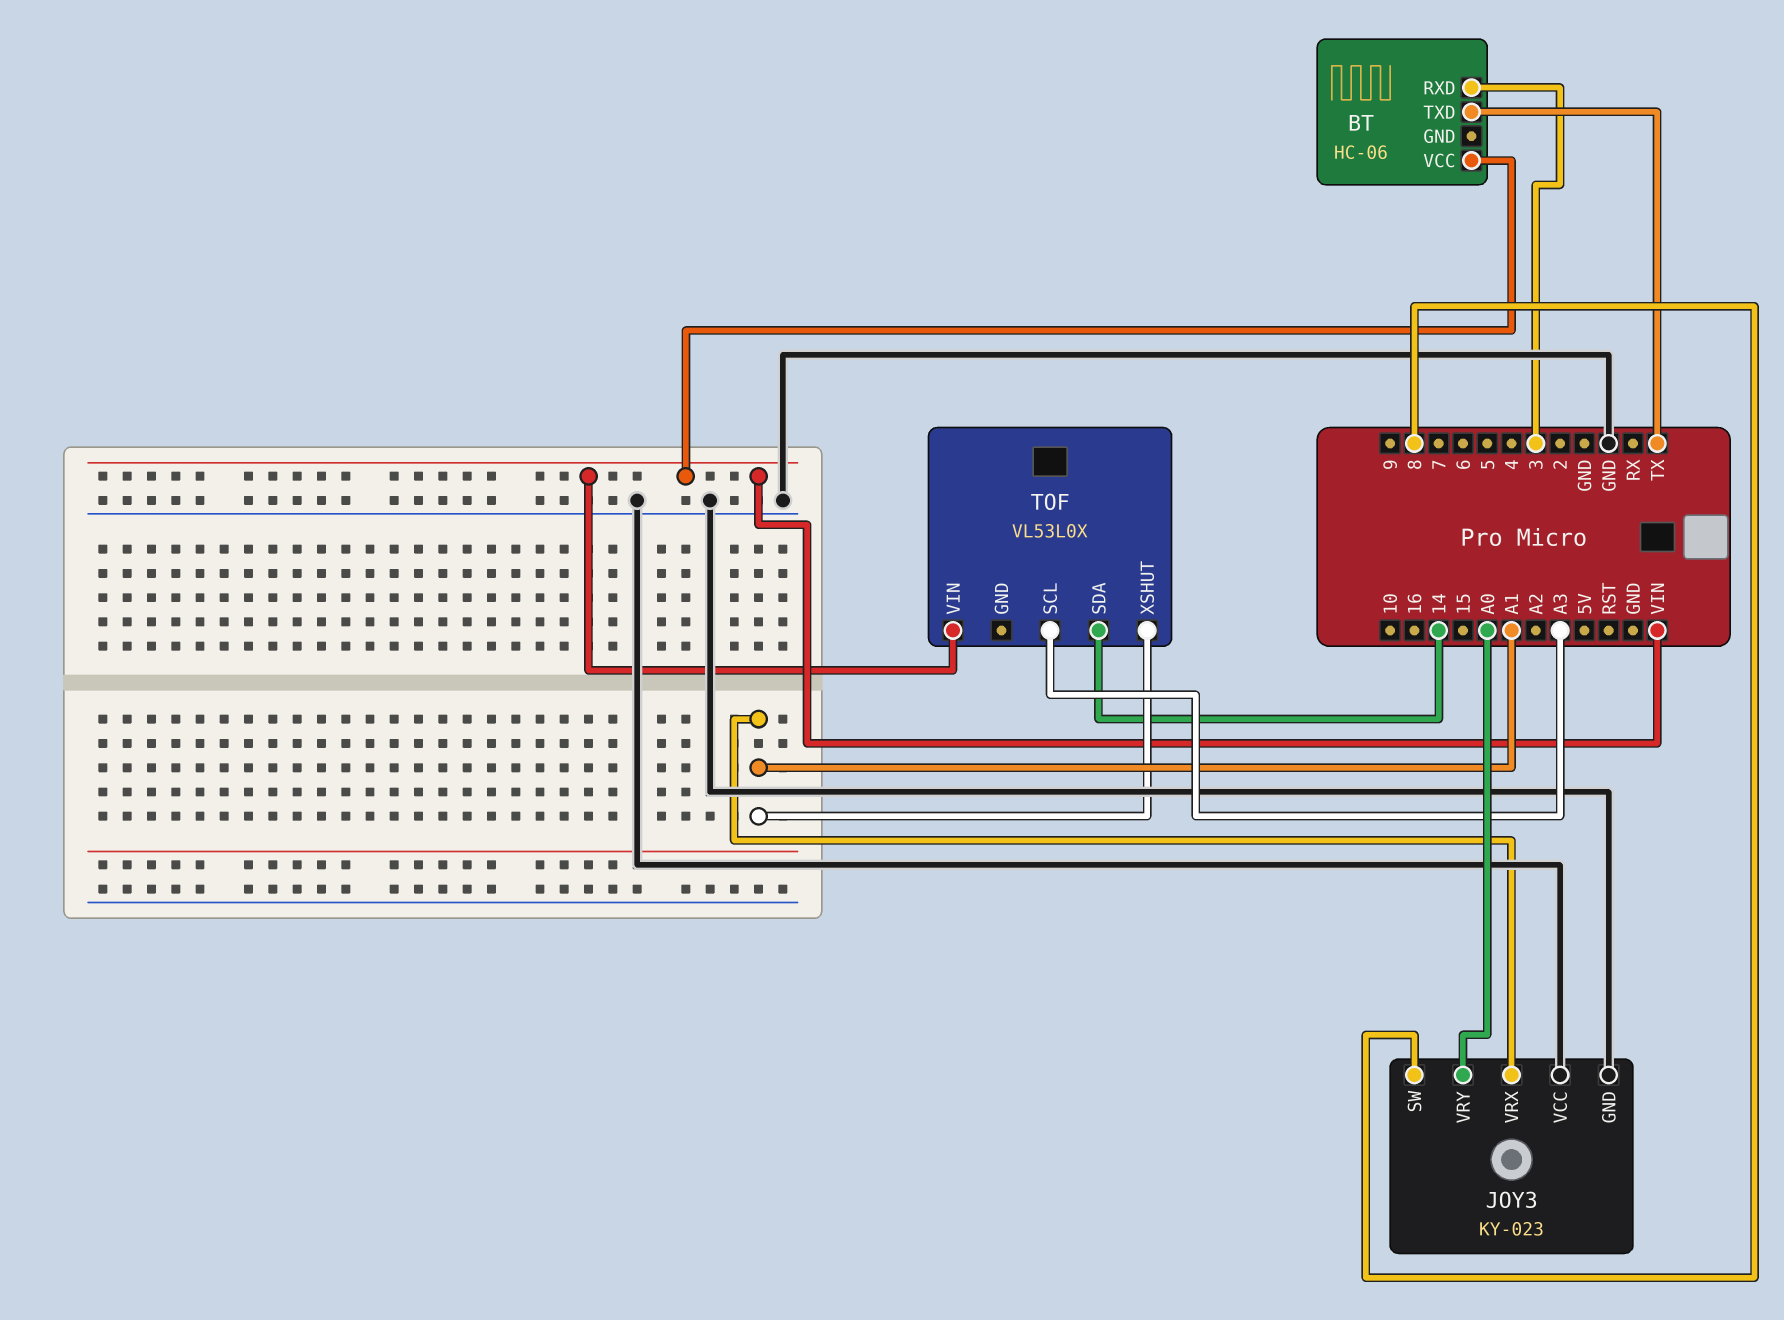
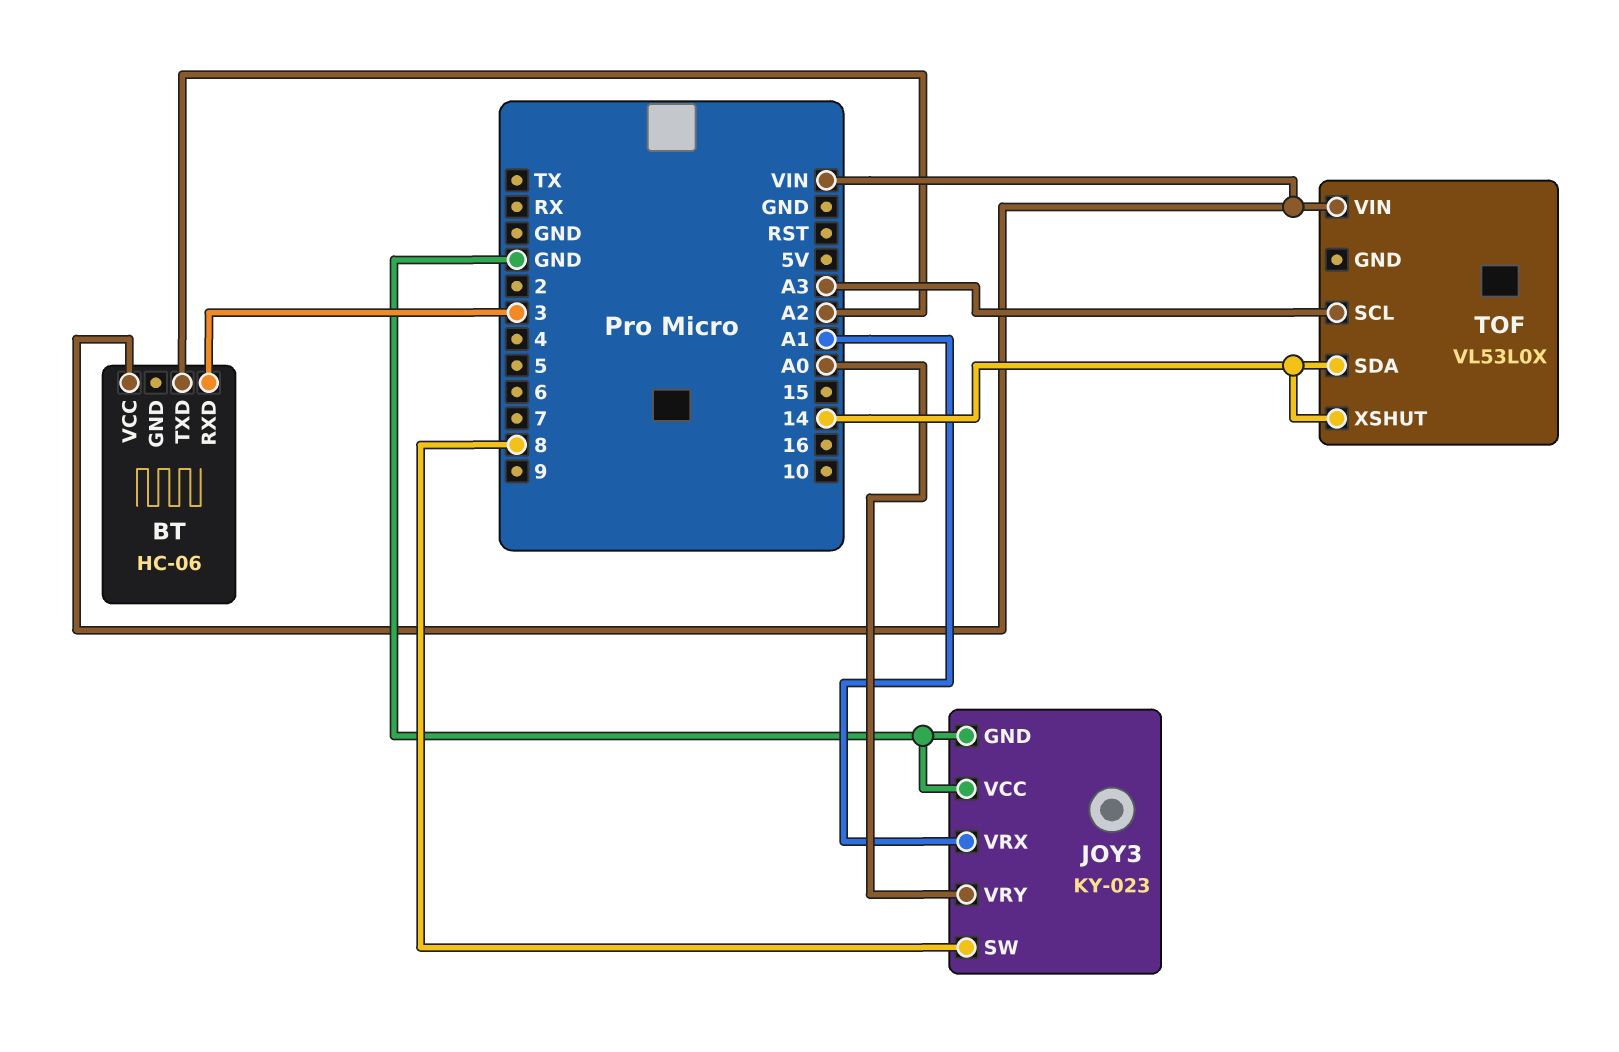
BT pin TXD: TX -> A2
TOF pin XSHUT: A1 -> 14

